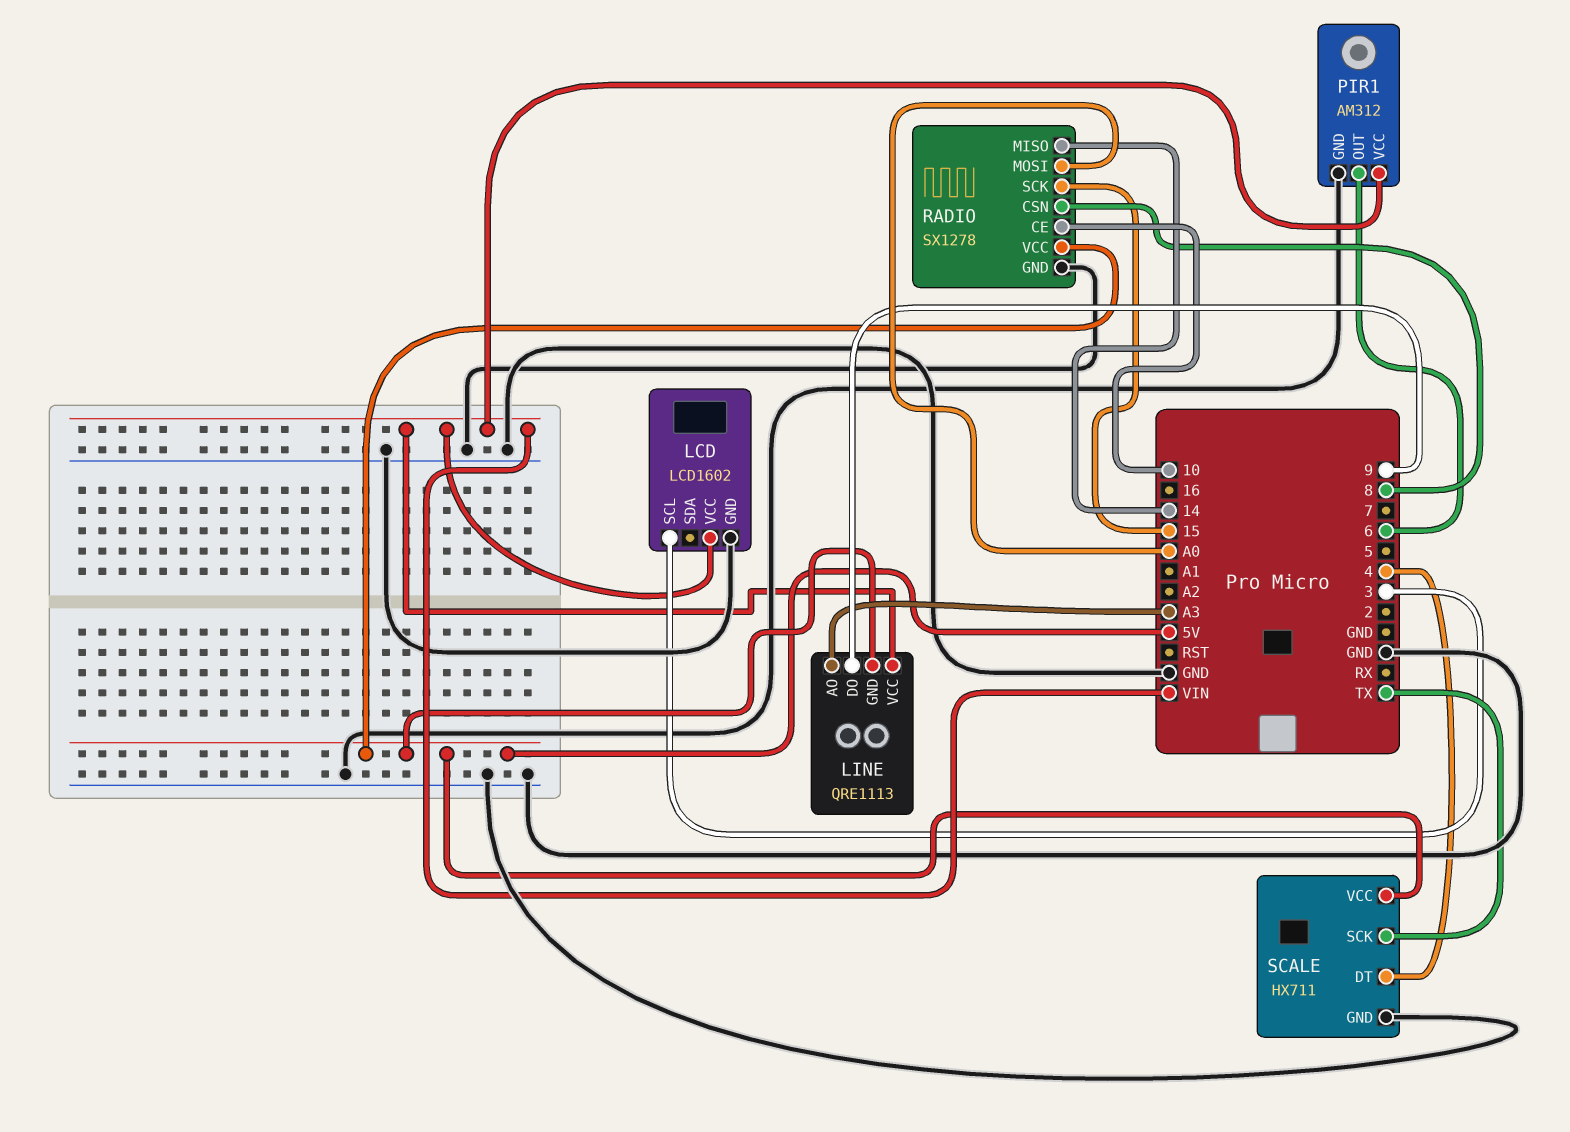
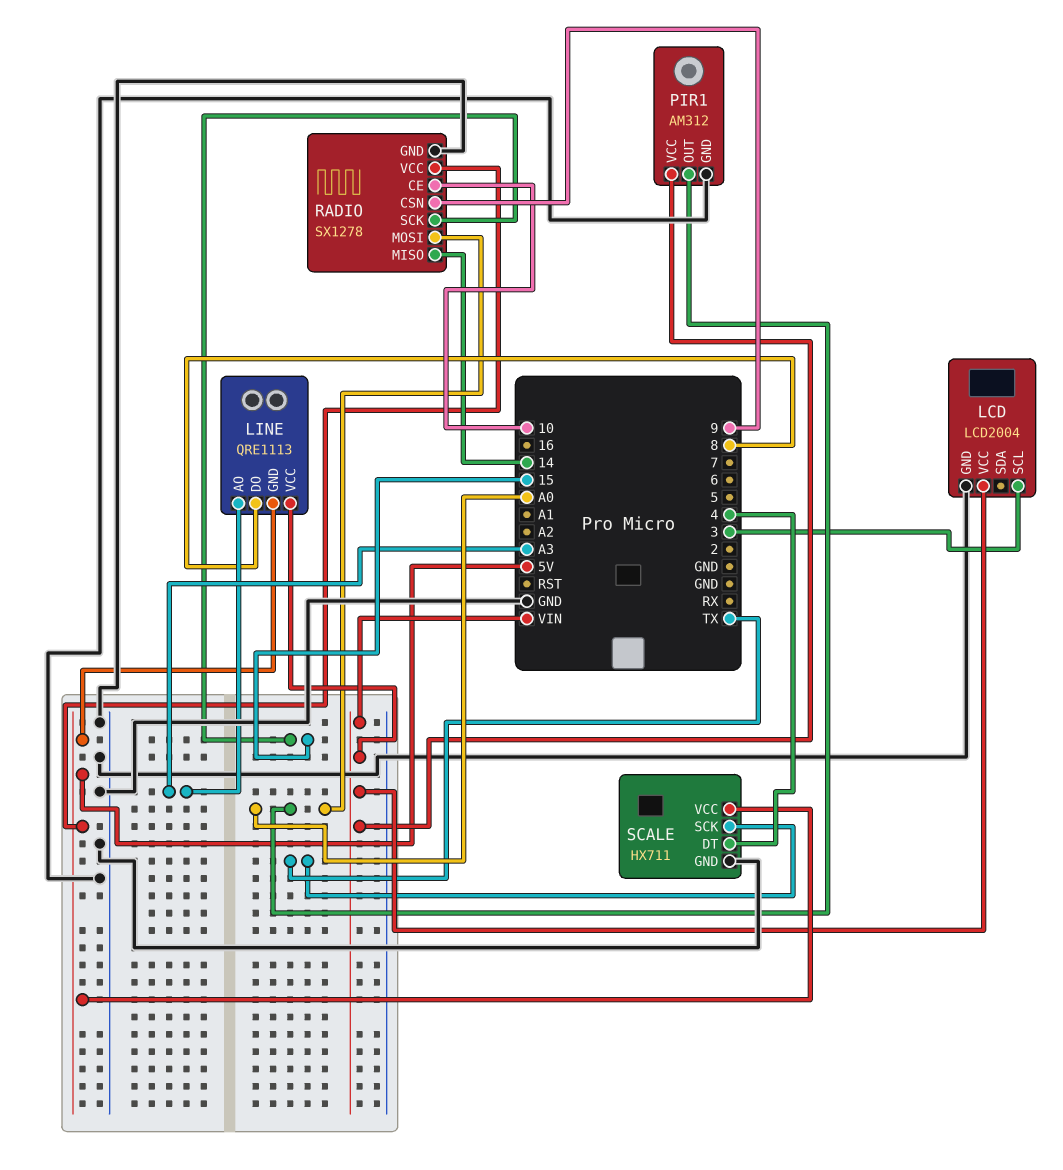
LCD: LCD1602 -> LCD2004
LINE pin DO: 9 -> 8
PIR1 pin OUT: 6 -> A0
RADIO pin CSN: 8 -> 9

